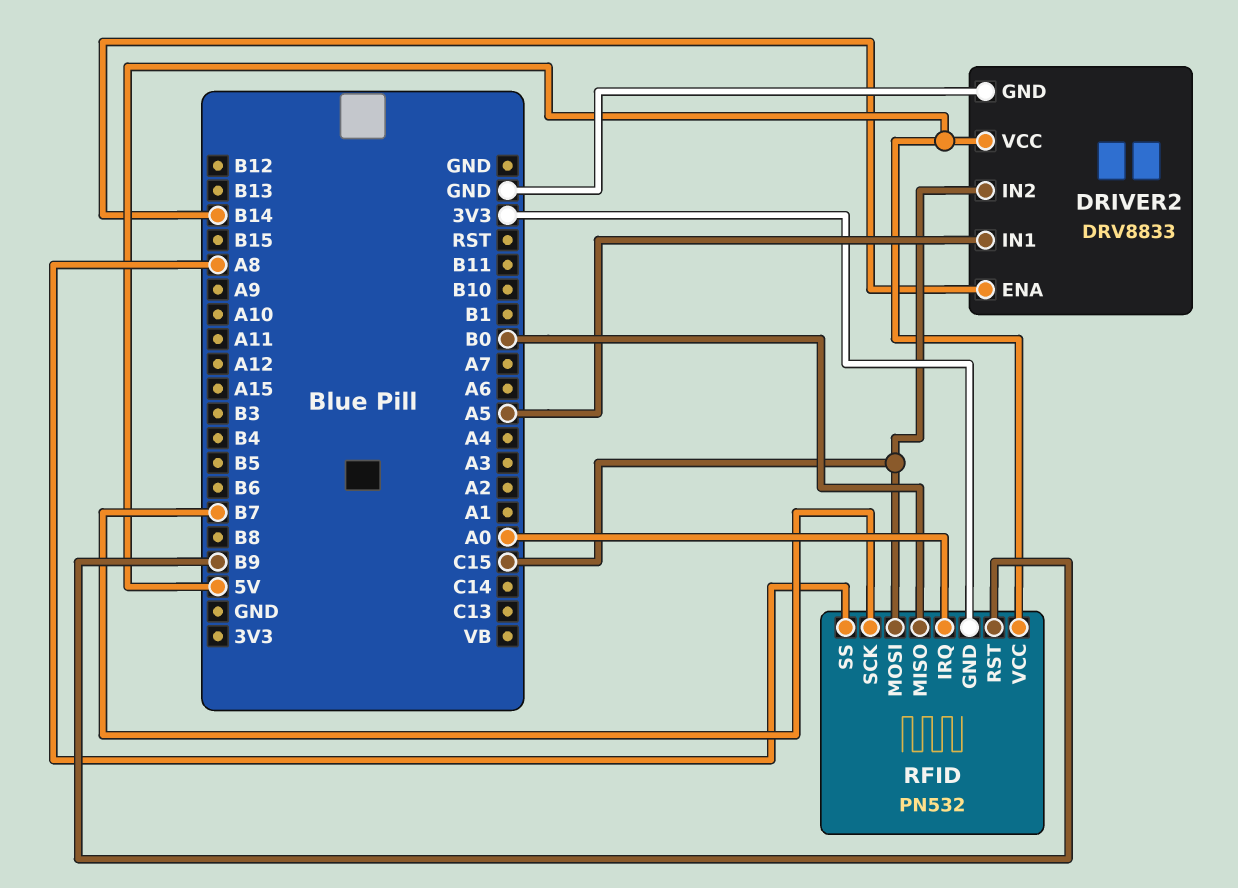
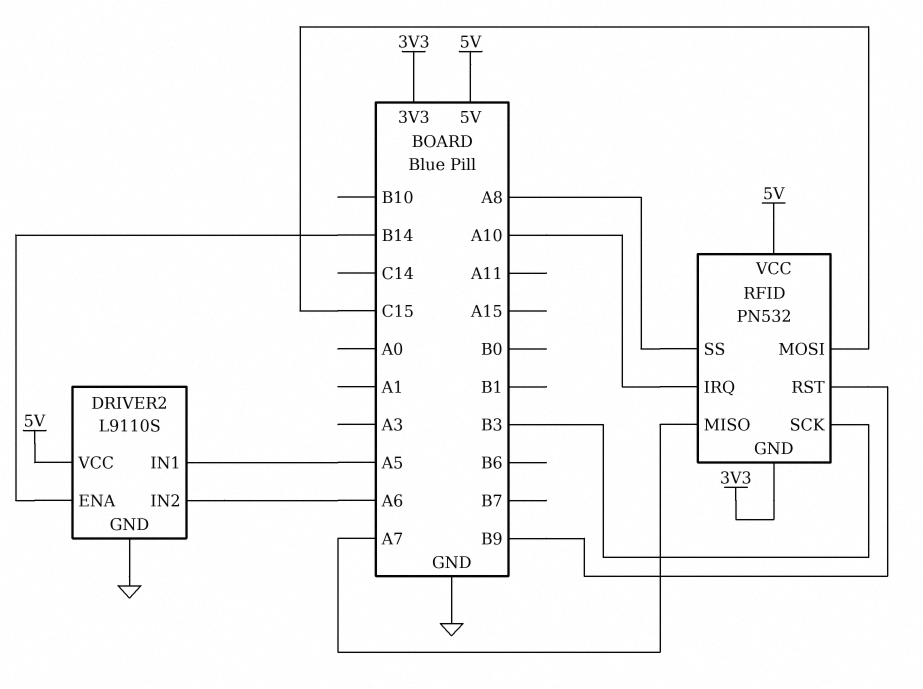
DRIVER2: DRV8833 -> L9110S
DRIVER2 pin IN2: C15 -> A6
RFID pin IRQ: A0 -> A10
RFID pin MISO: B0 -> A7
RFID pin SCK: B7 -> B3

